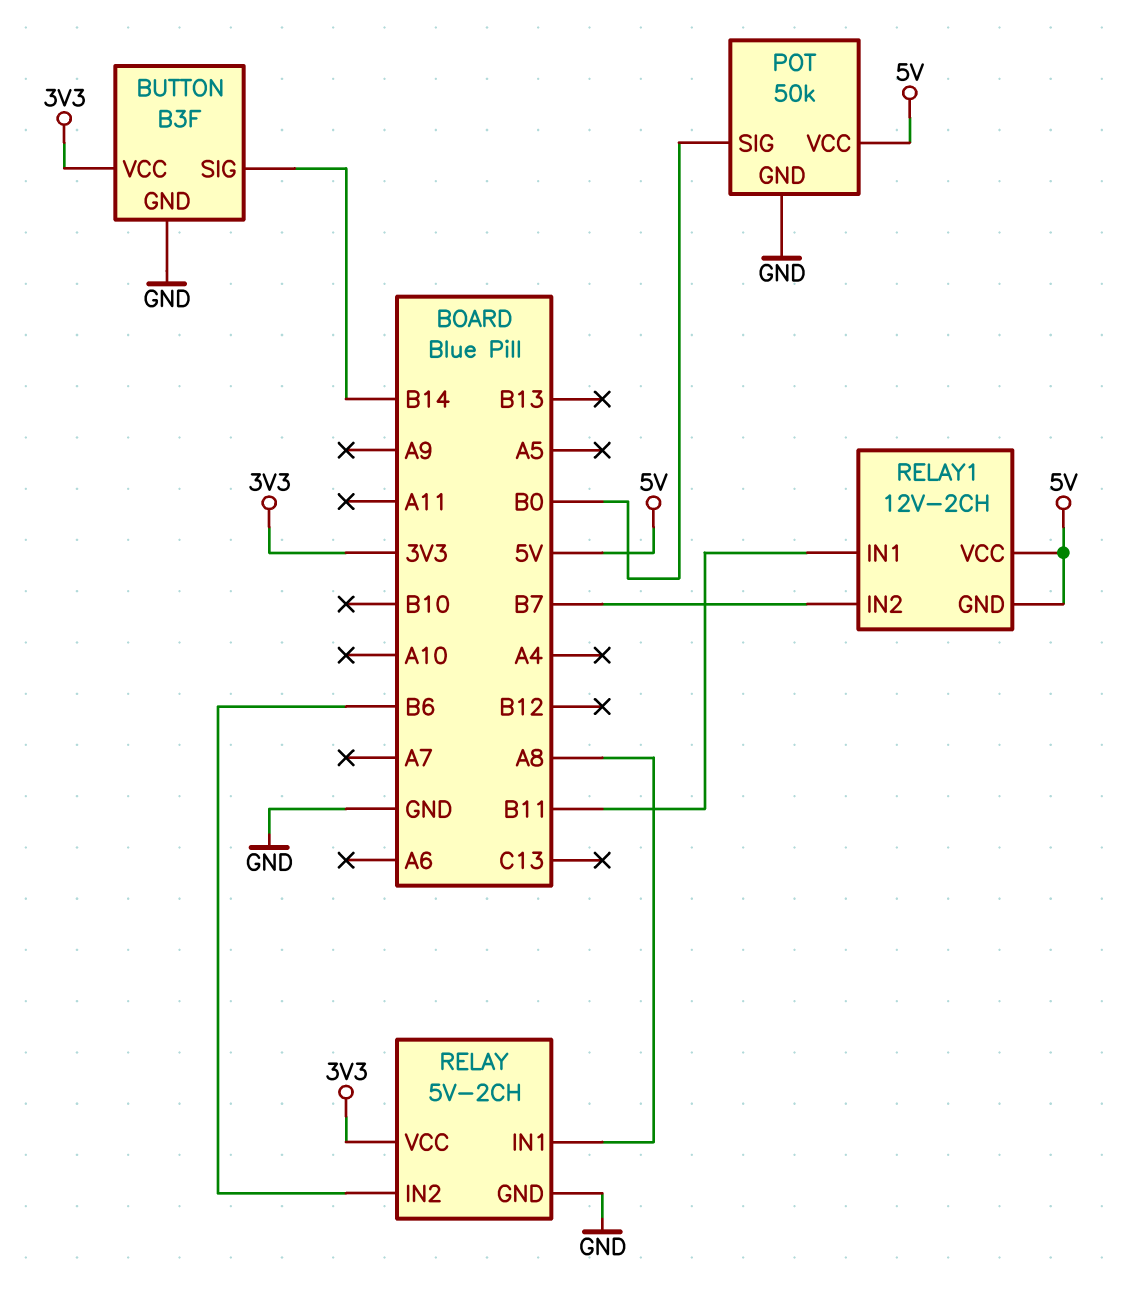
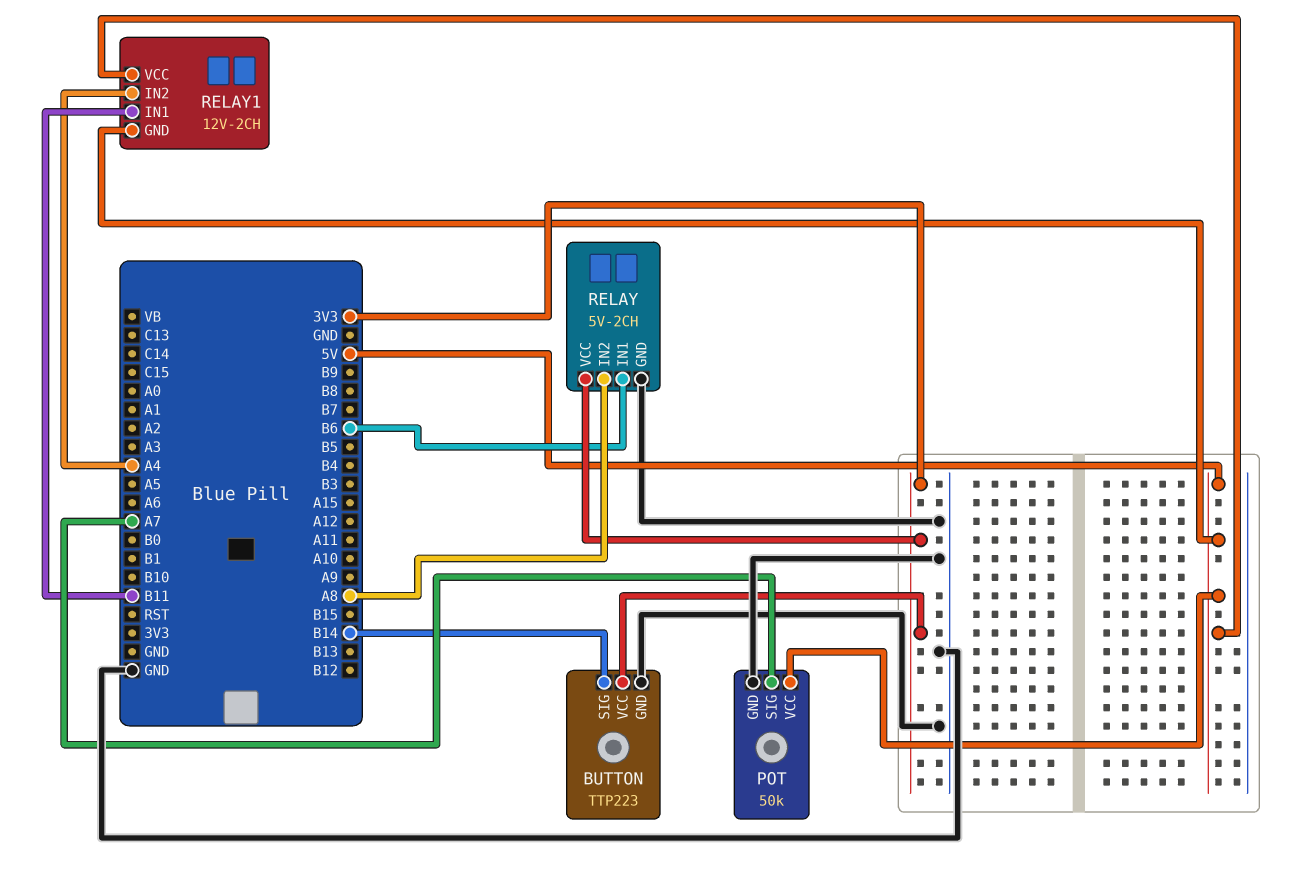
BUTTON: B3F -> TTP223
POT pin SIG: B0 -> A7
RELAY pin IN1: A8 -> B6
RELAY pin IN2: B6 -> A8
RELAY1 pin IN2: B7 -> A4

